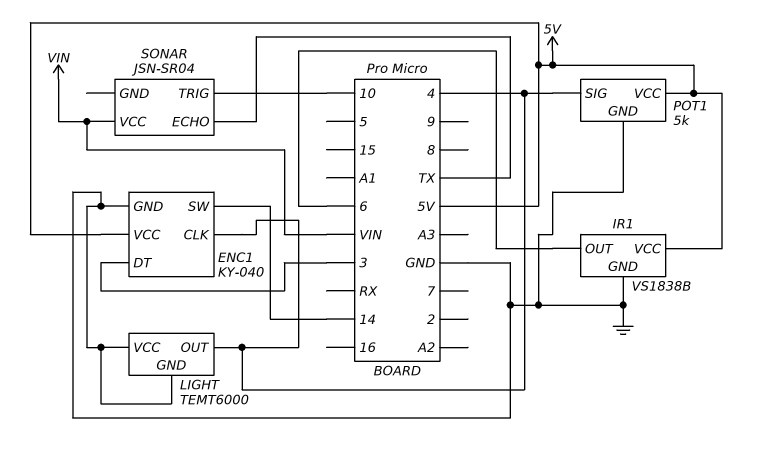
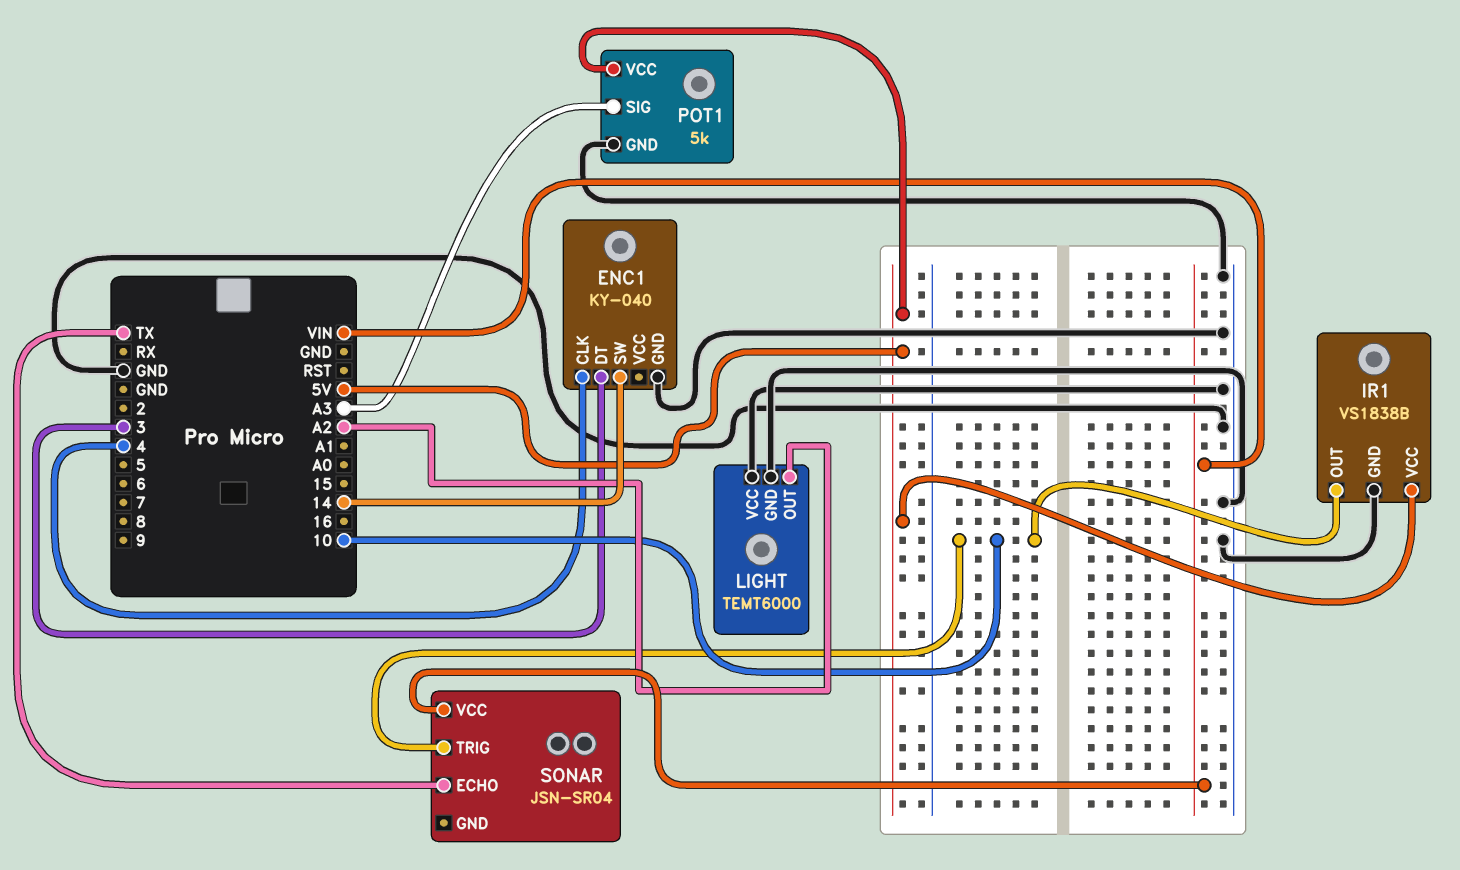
ENC1 pin VCC: 5V -> none
IR1 pin OUT: 6 -> 10
LIGHT pin OUT: 4 -> A2
POT1 pin SIG: 4 -> A3

